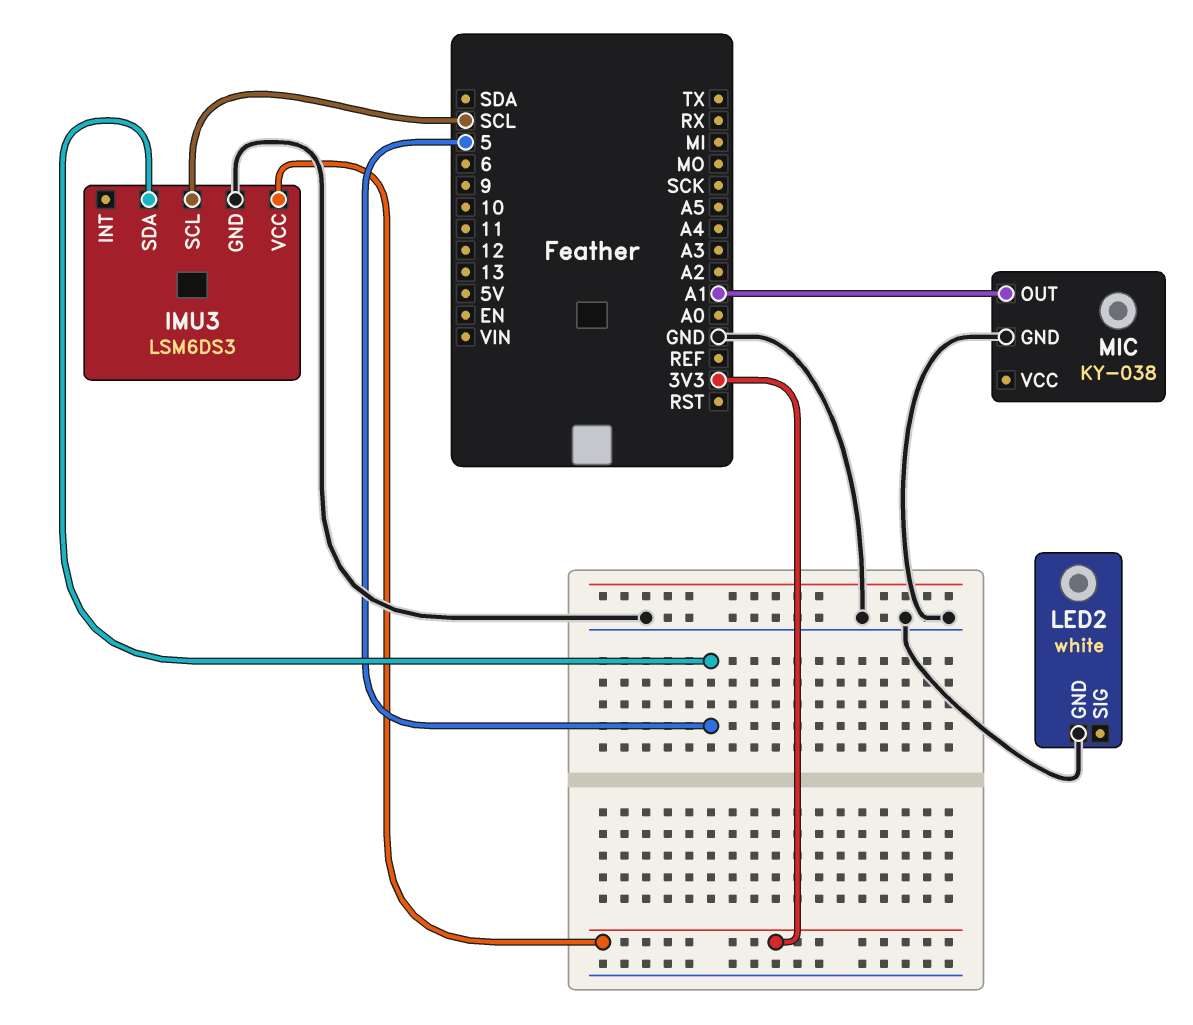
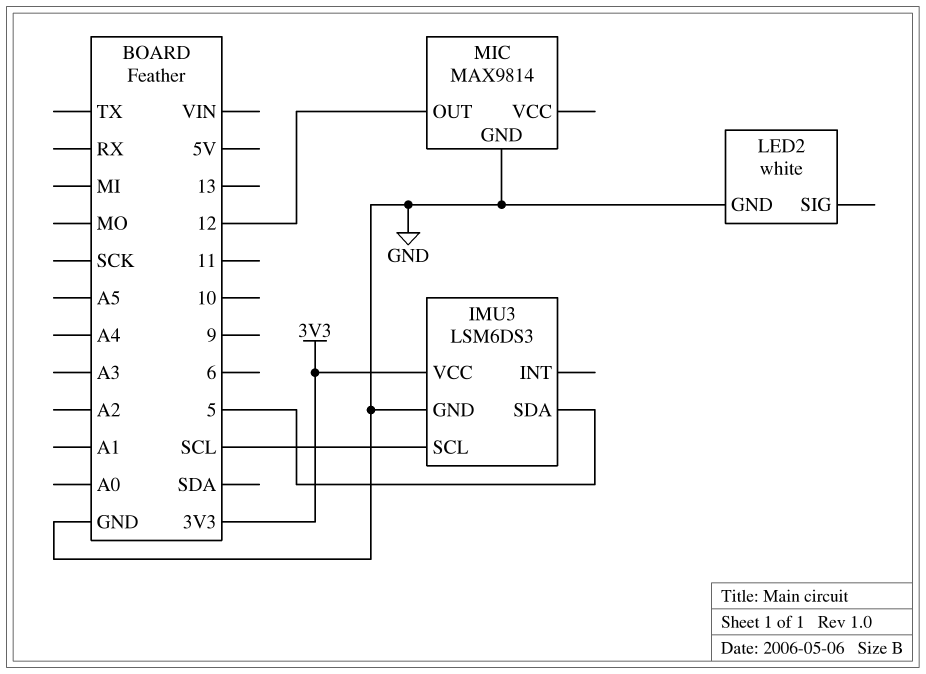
MIC: KY-038 -> MAX9814
MIC pin OUT: A1 -> 12

